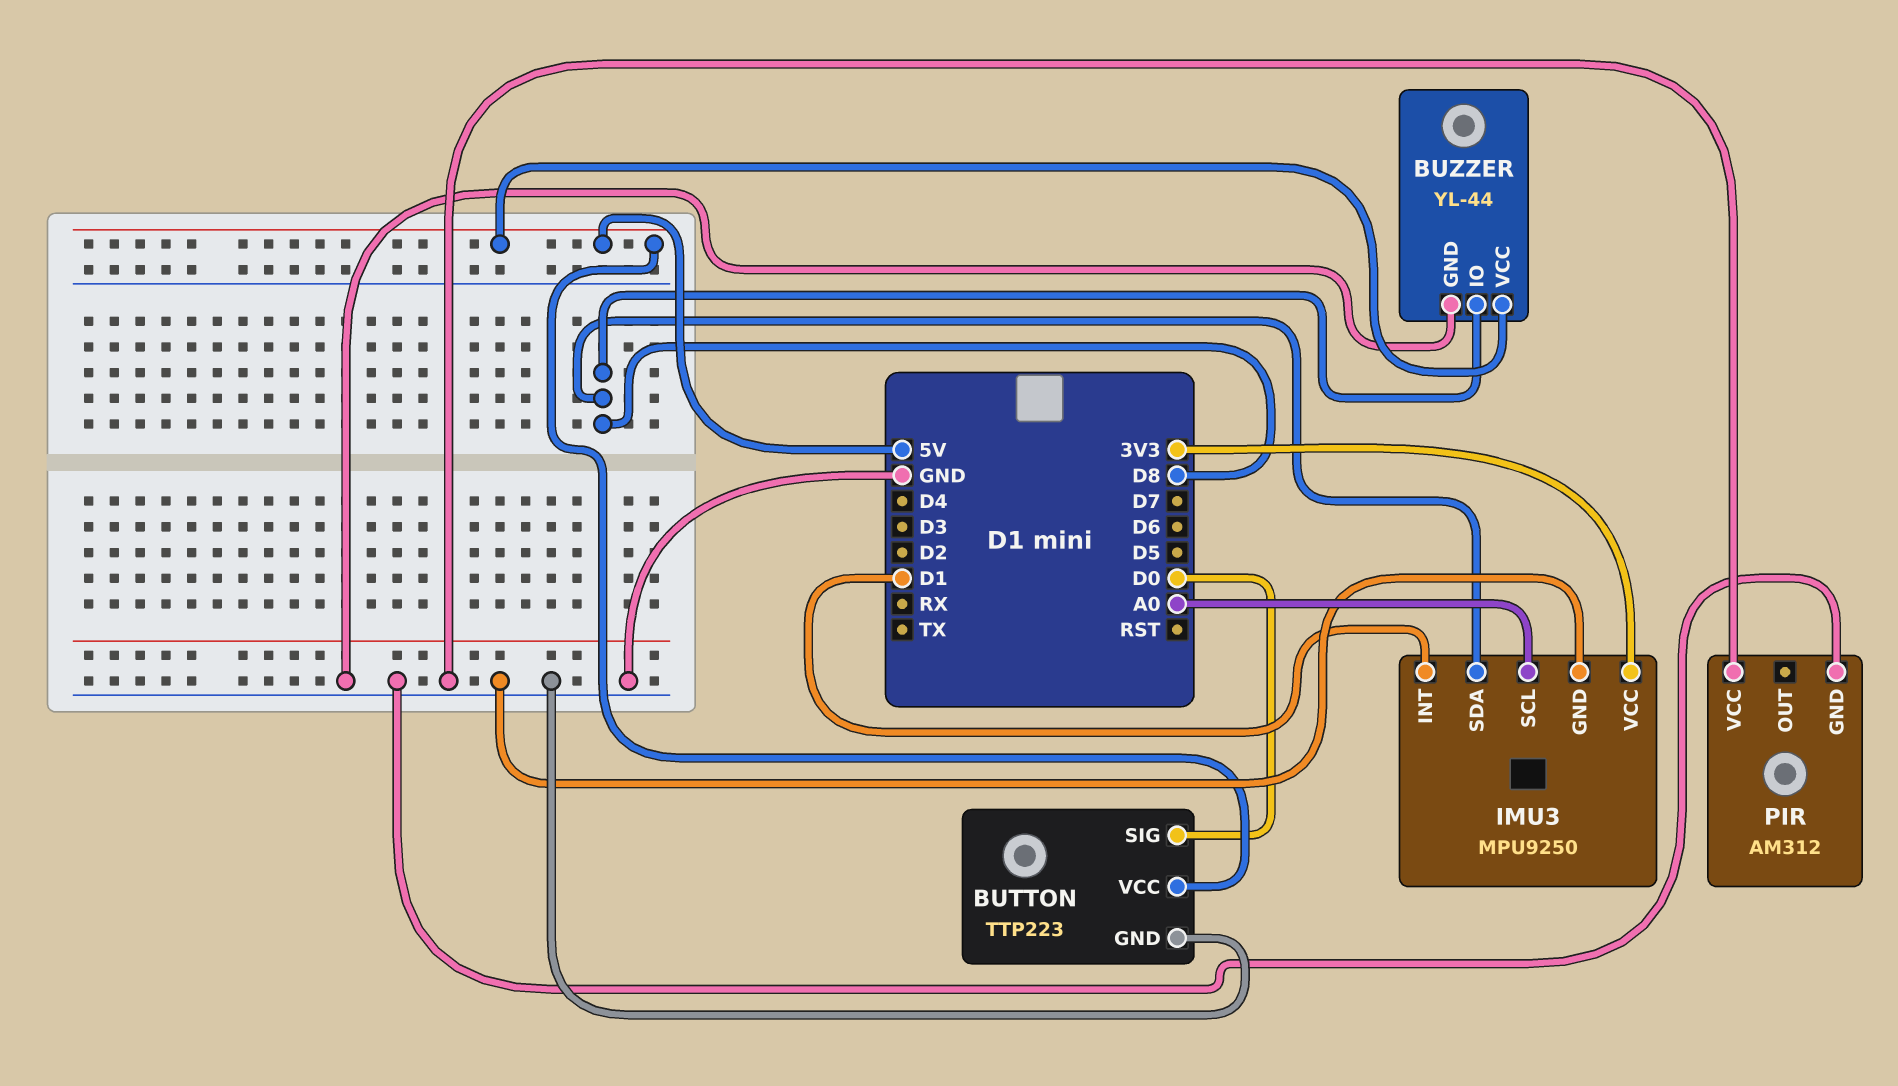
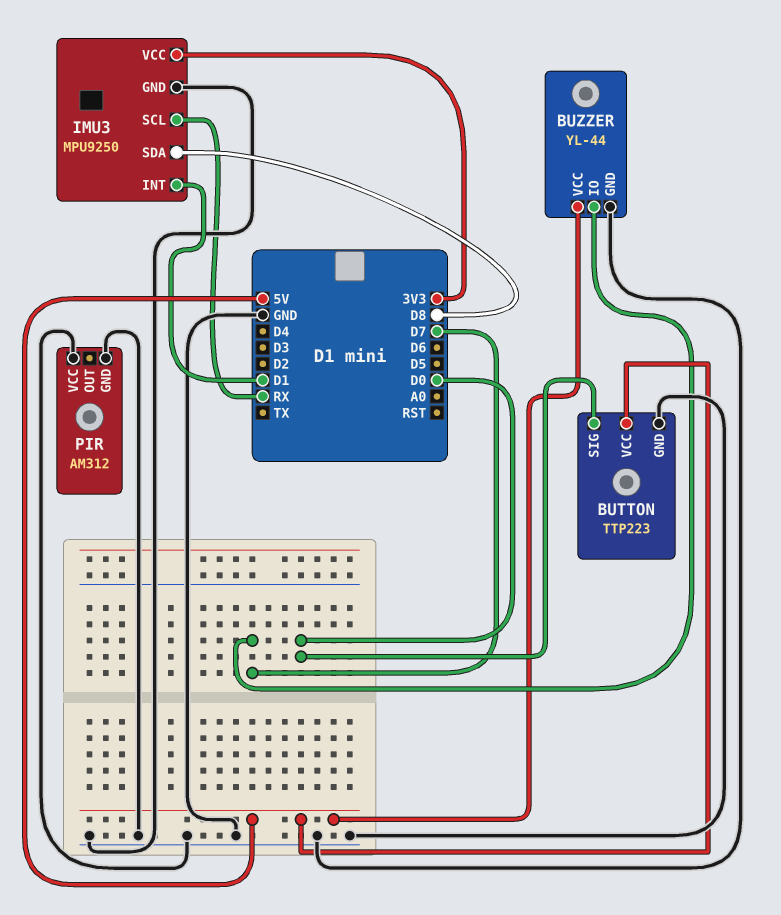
BUZZER pin IO: D8 -> D7
IMU3 pin SCL: A0 -> RX

